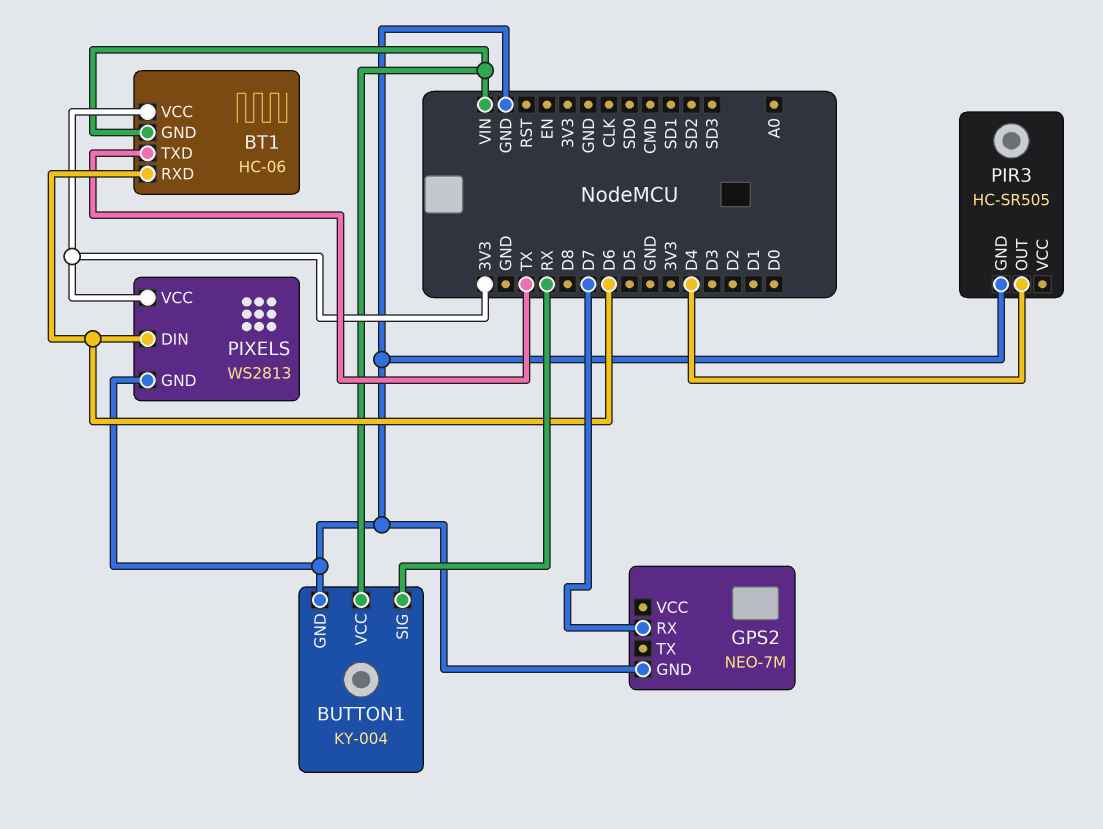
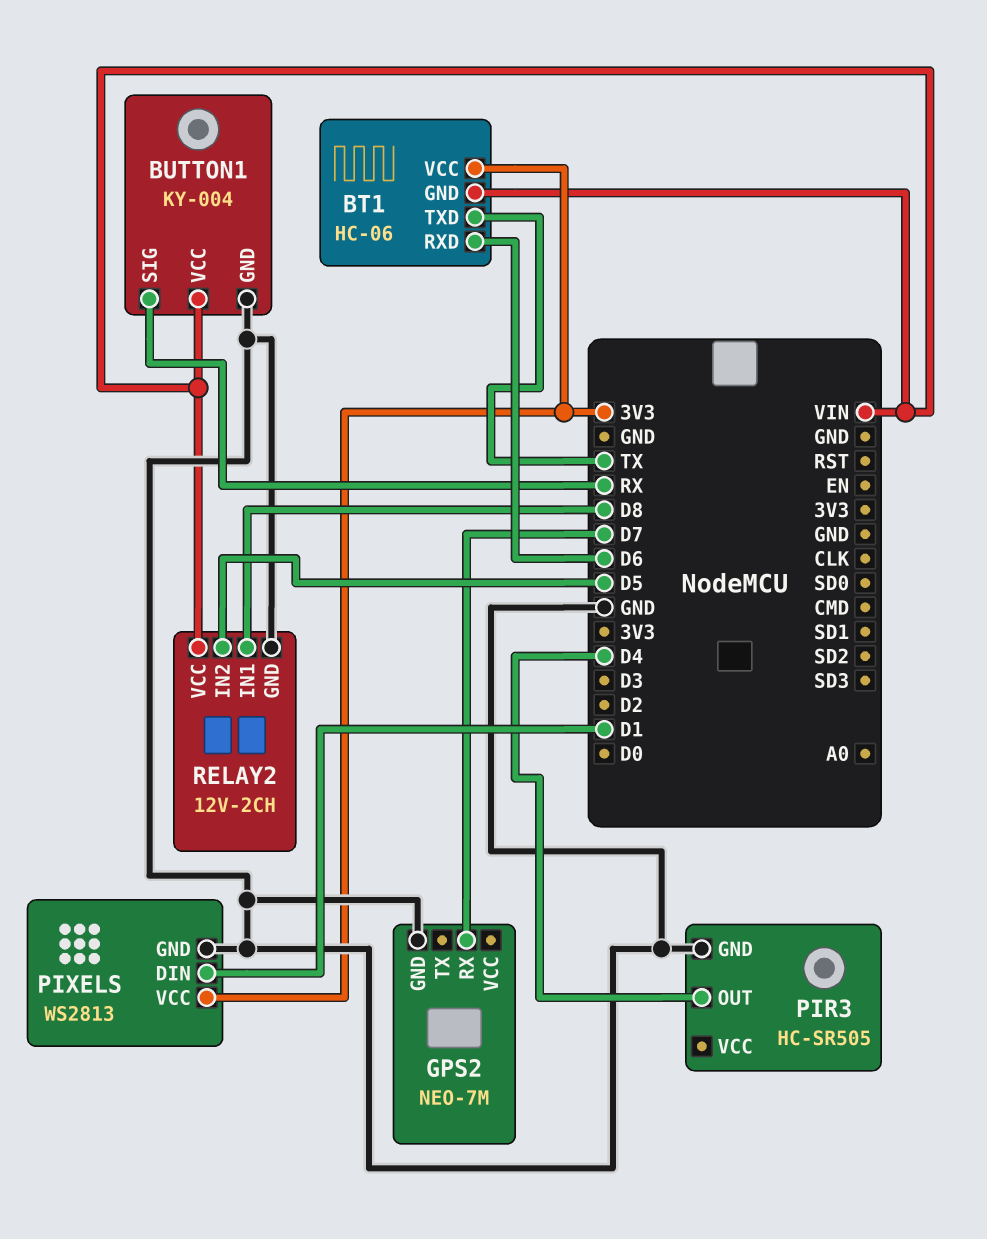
PIXELS pin DIN: D6 -> D1
RELAY2: none -> 12V-2CH
RELAY2 pin GND: none -> GND
RELAY2 pin IN1: none -> D8
RELAY2 pin IN2: none -> D5
RELAY2 pin VCC: none -> VIN

